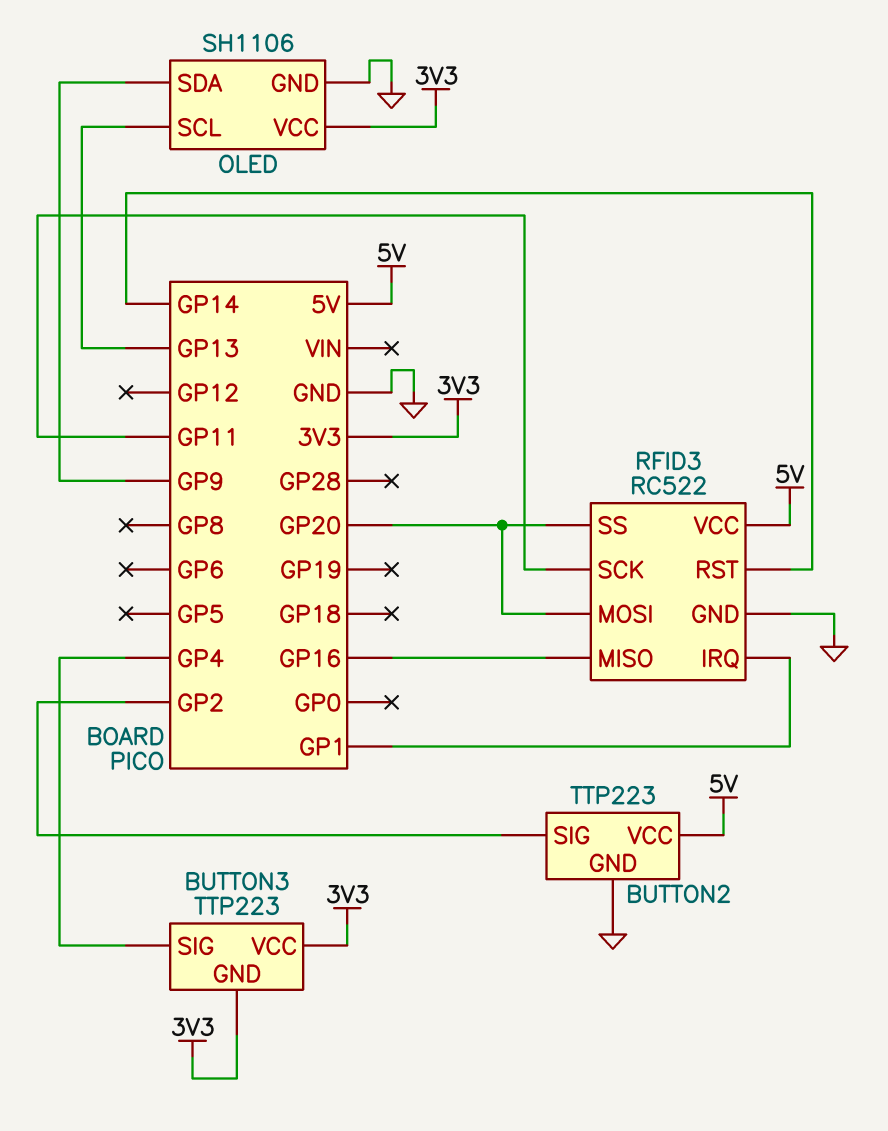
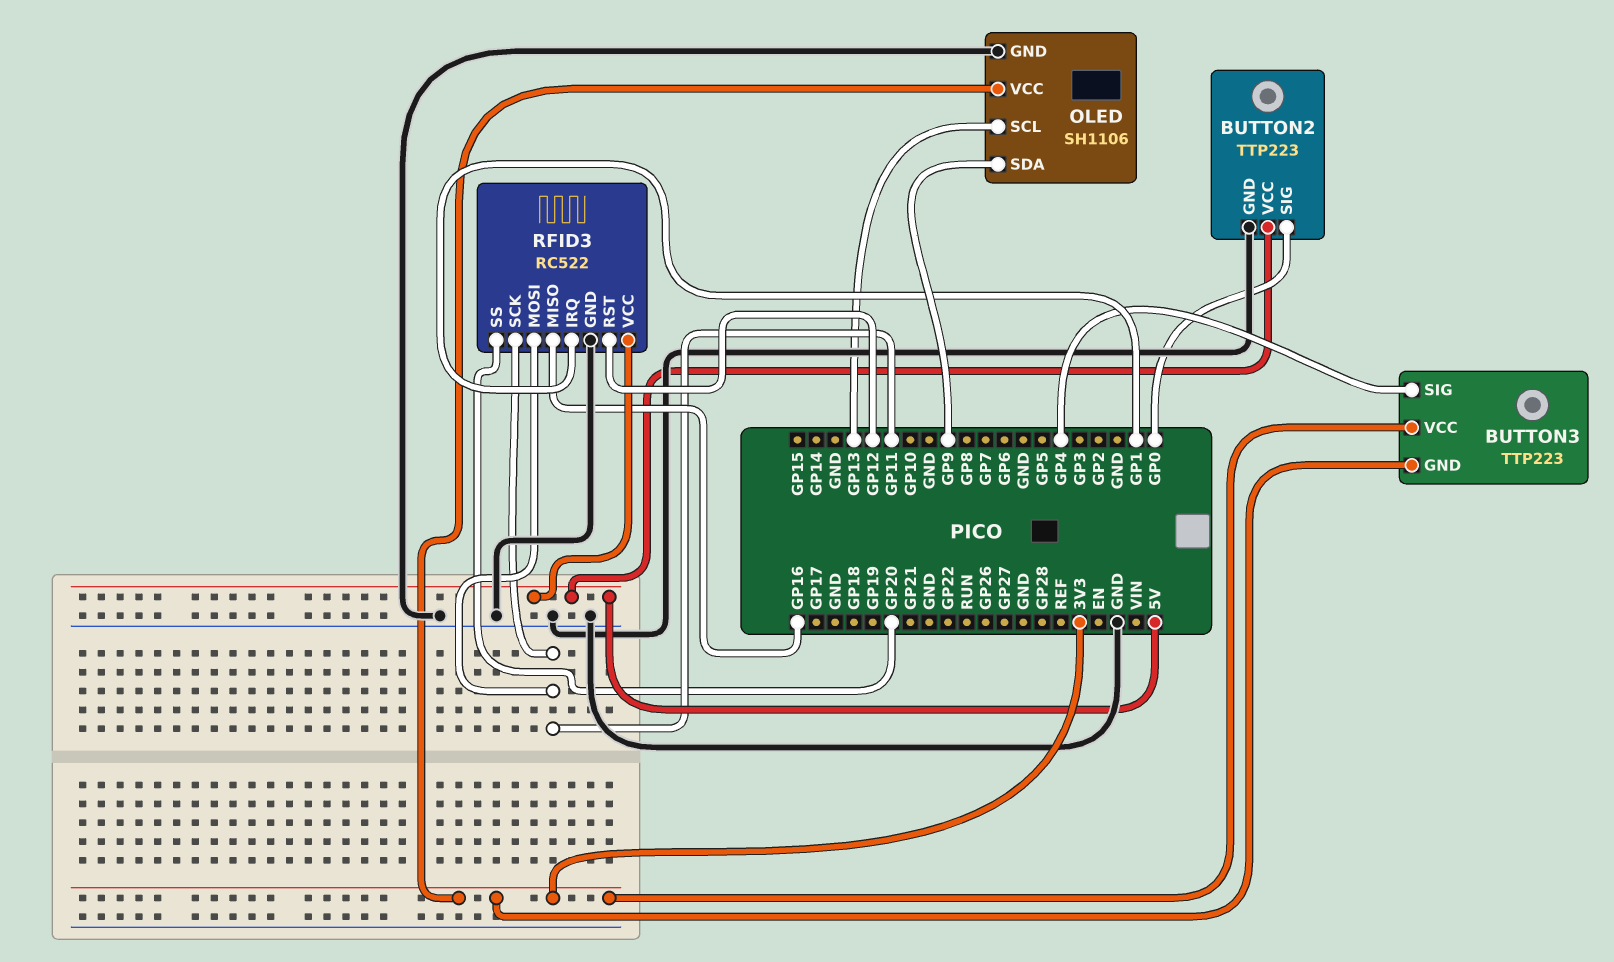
BUTTON2 pin SIG: GP2 -> GP0
RFID3 pin MOSI: GP20 -> GP11
RFID3 pin RST: GP14 -> GP12

